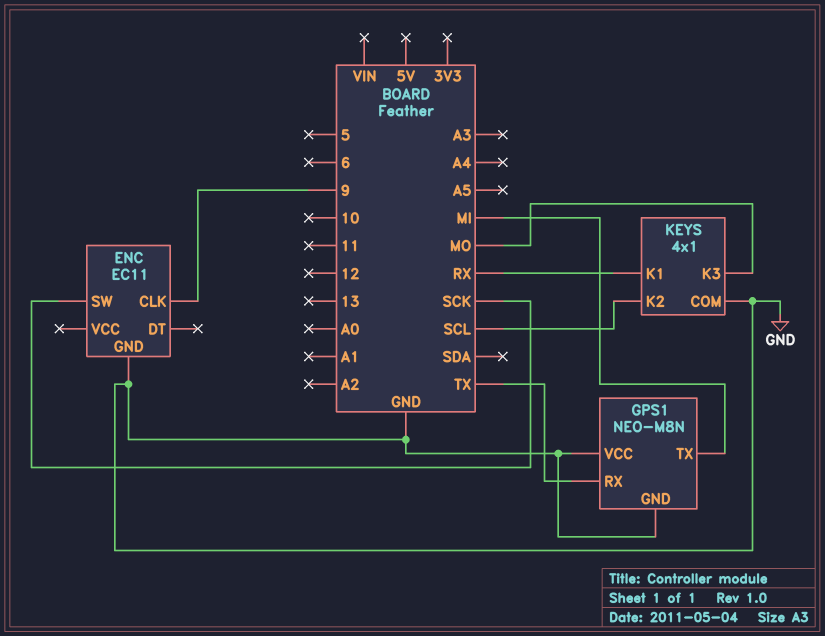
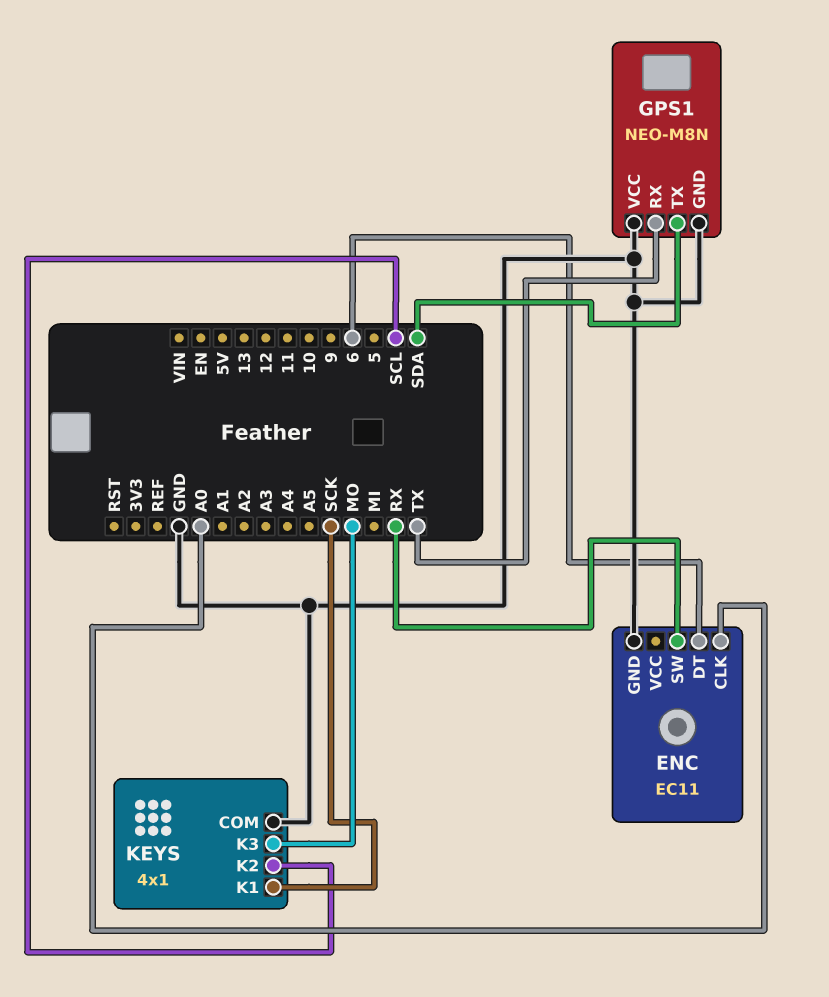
ENC pin CLK: 9 -> A0
ENC pin DT: none -> 6
ENC pin SW: SCK -> RX
GPS1 pin TX: MI -> SDA
KEYS pin K1: RX -> SCK

